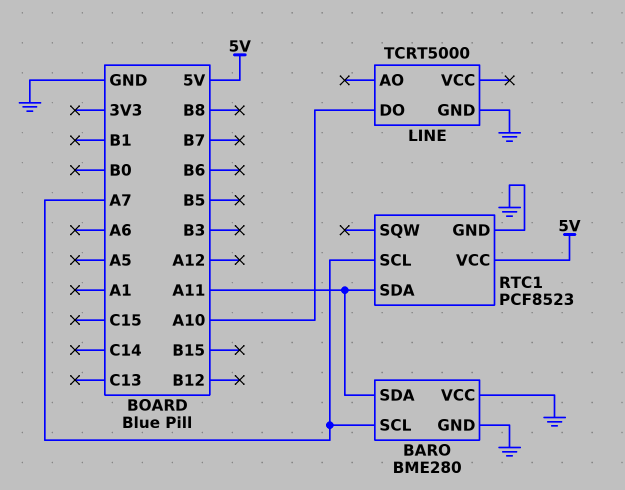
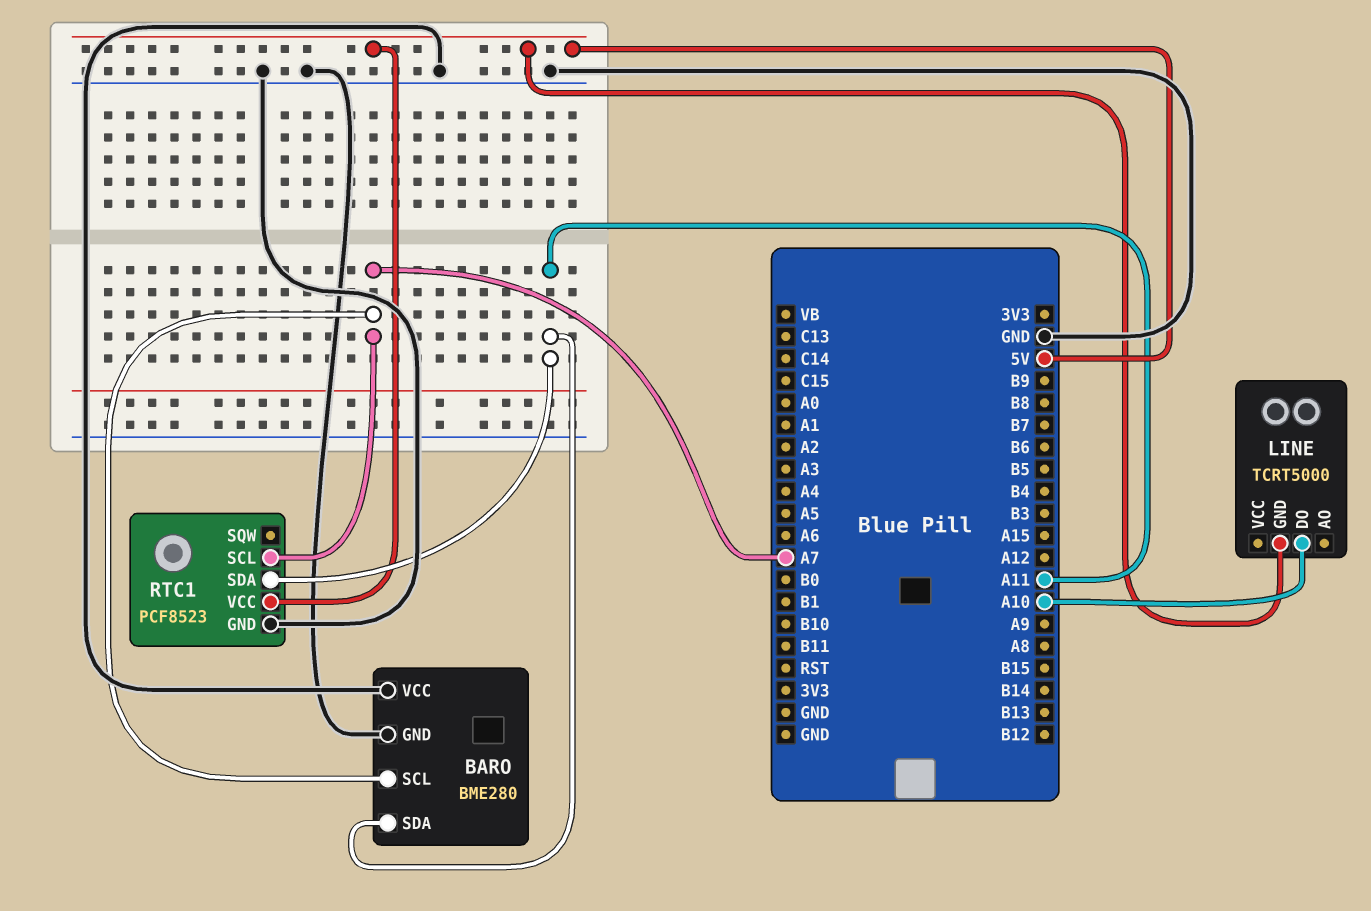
LINE pin GND: GND -> 5V

